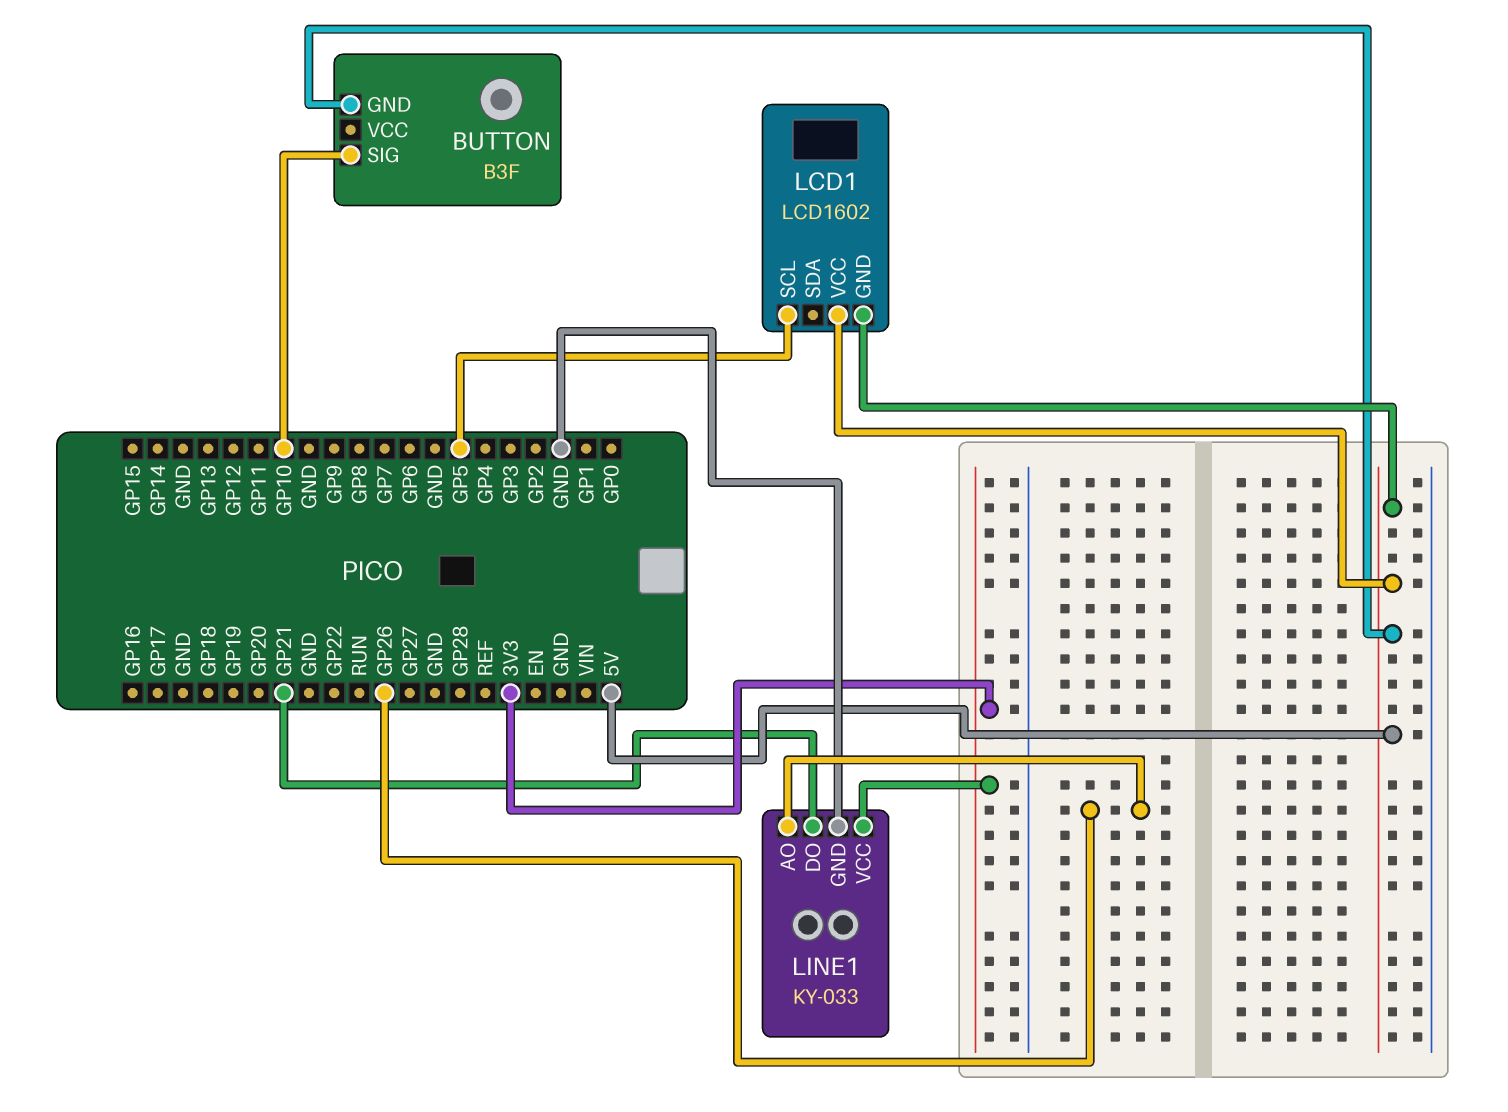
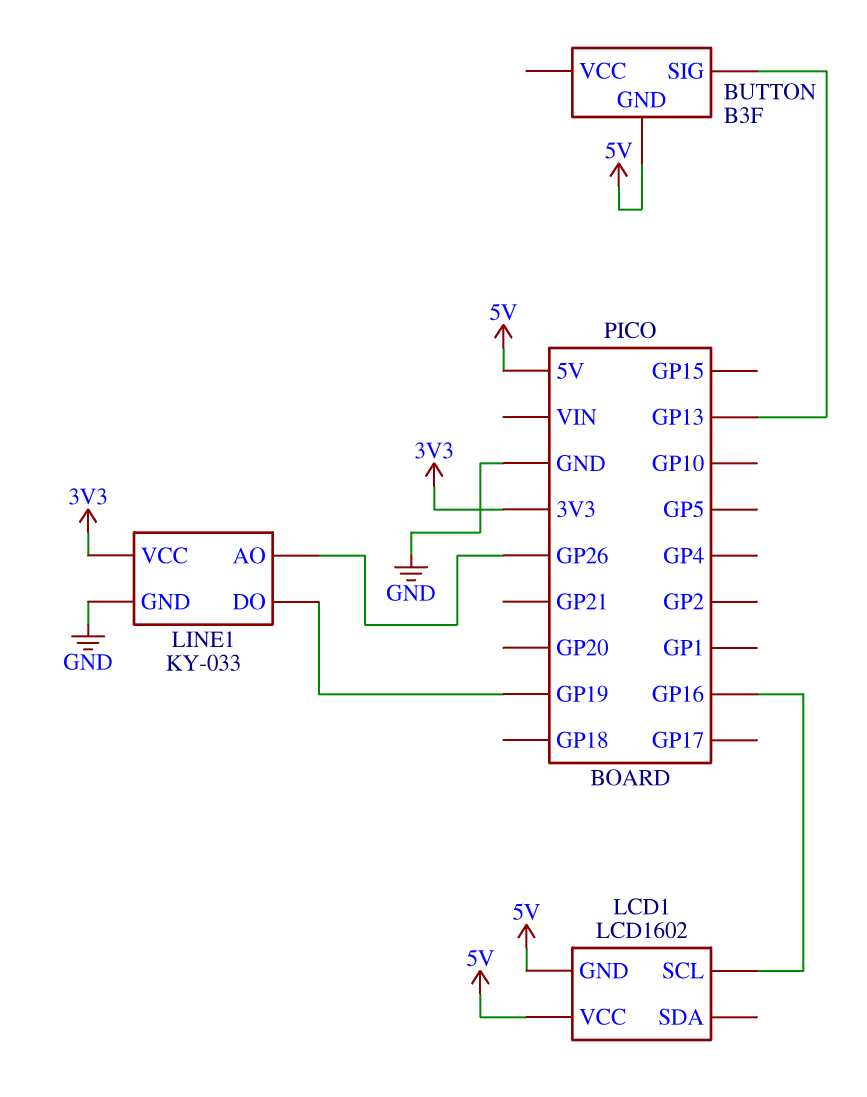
BUTTON pin SIG: GP10 -> GP13
LCD1 pin SCL: GP5 -> GP16
LINE1 pin DO: GP21 -> GP19

